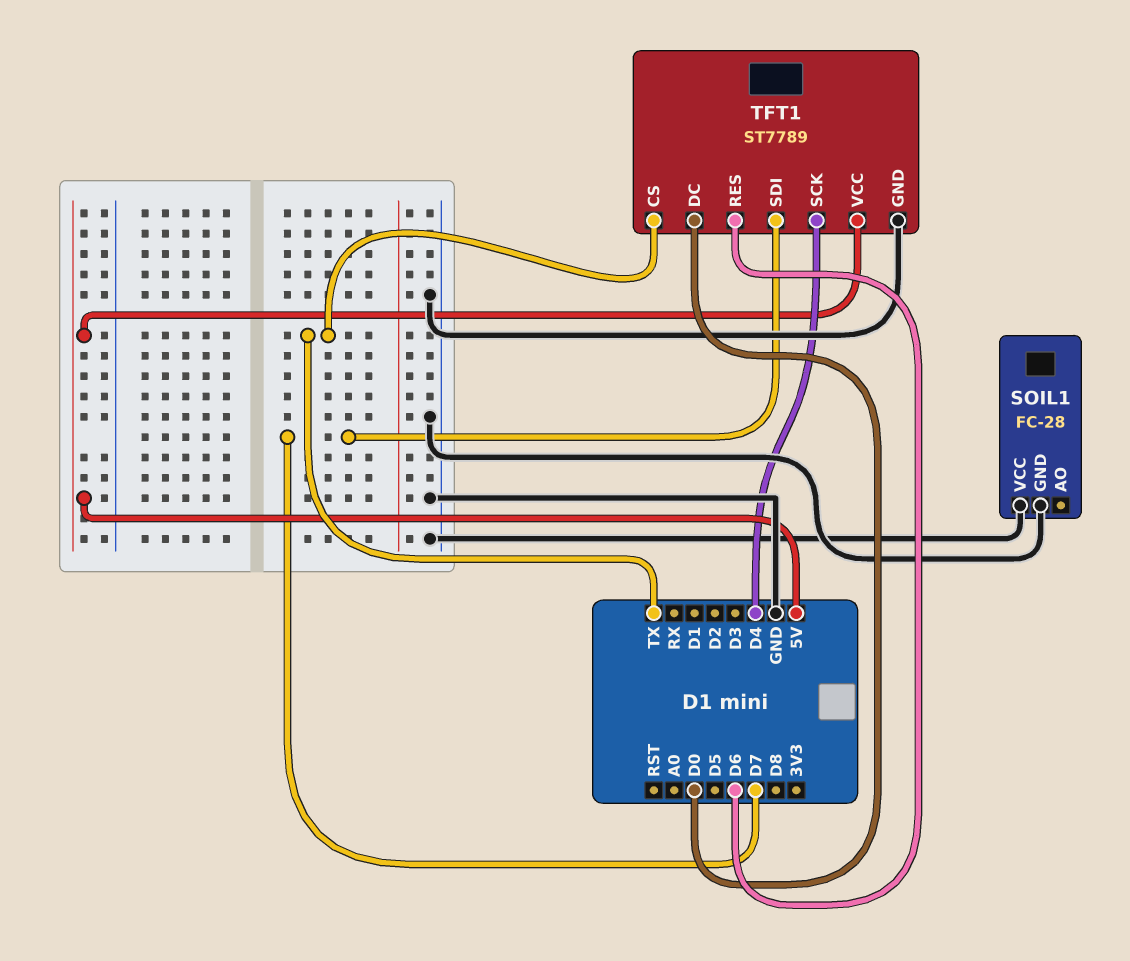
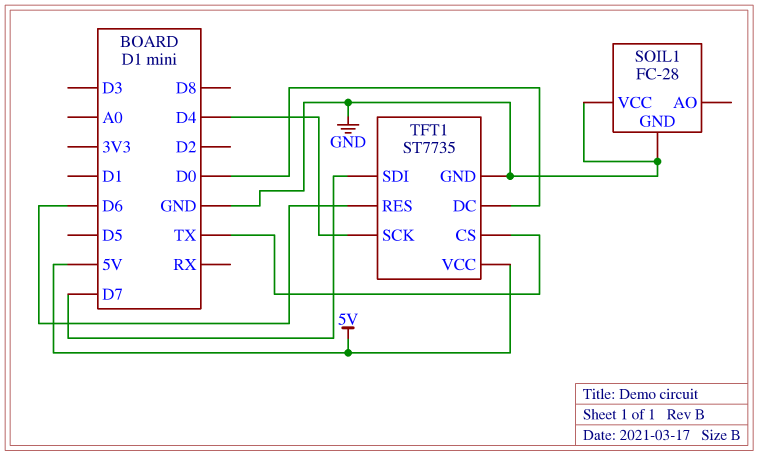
TFT1: ST7789 -> ST7735

